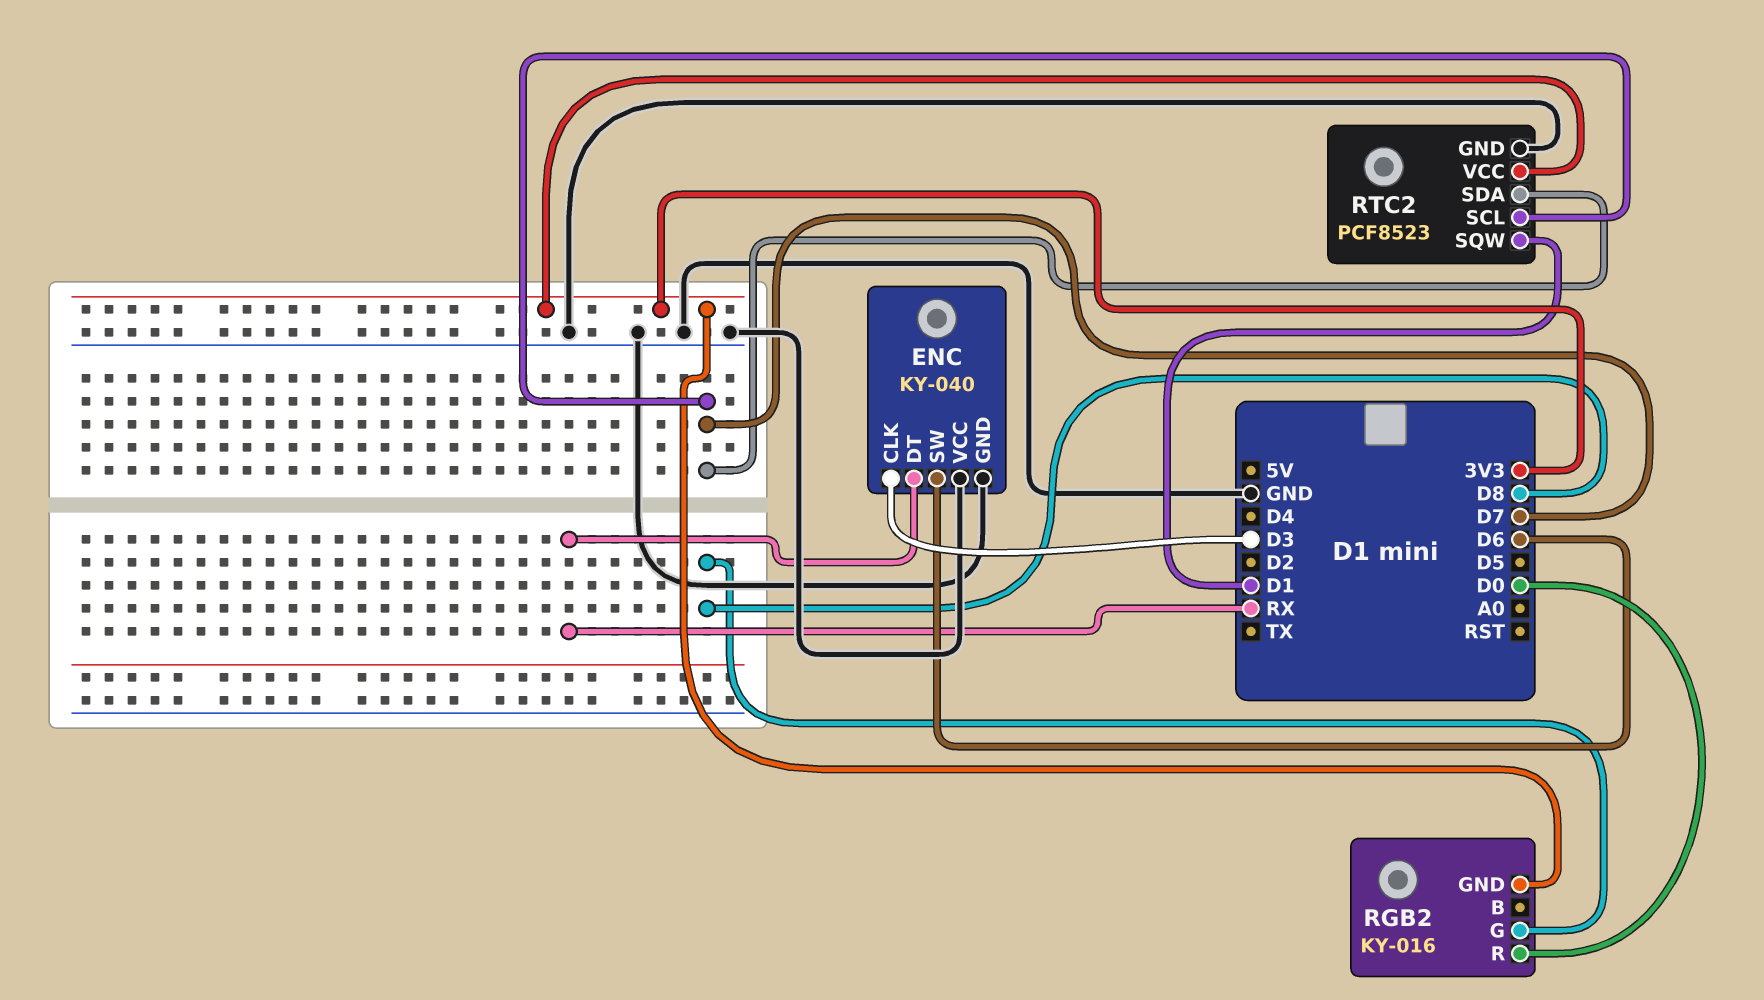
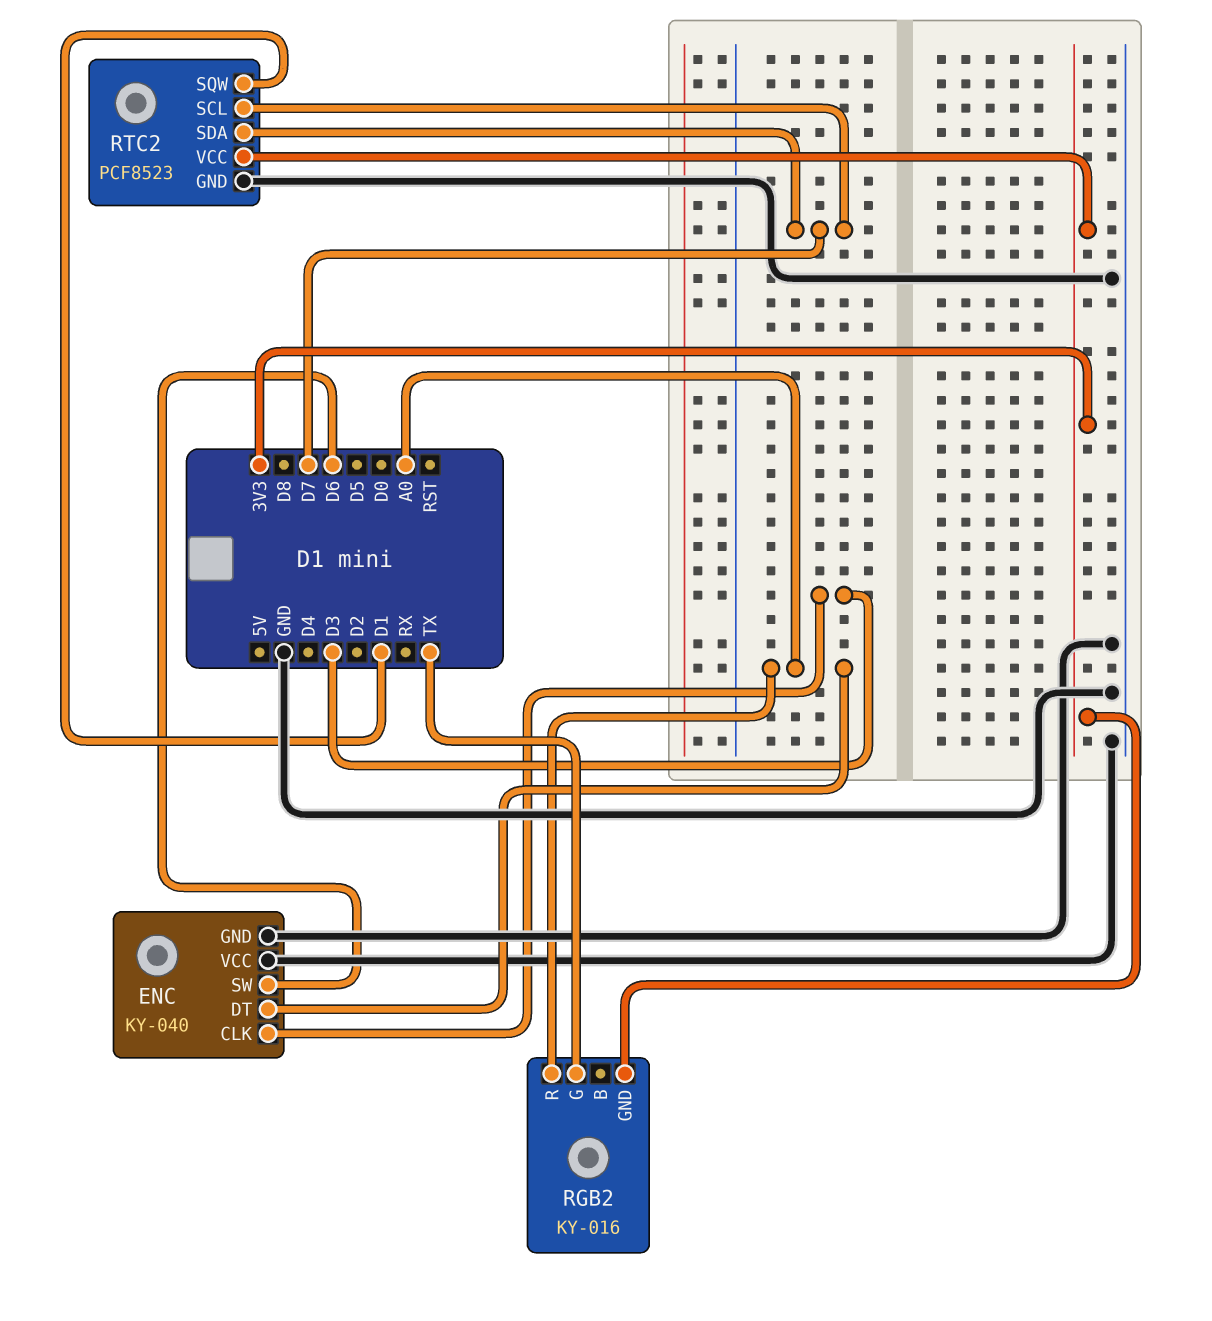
ENC pin DT: RX -> A0
RGB2 pin G: D8 -> TX
RGB2 pin R: D0 -> A0

